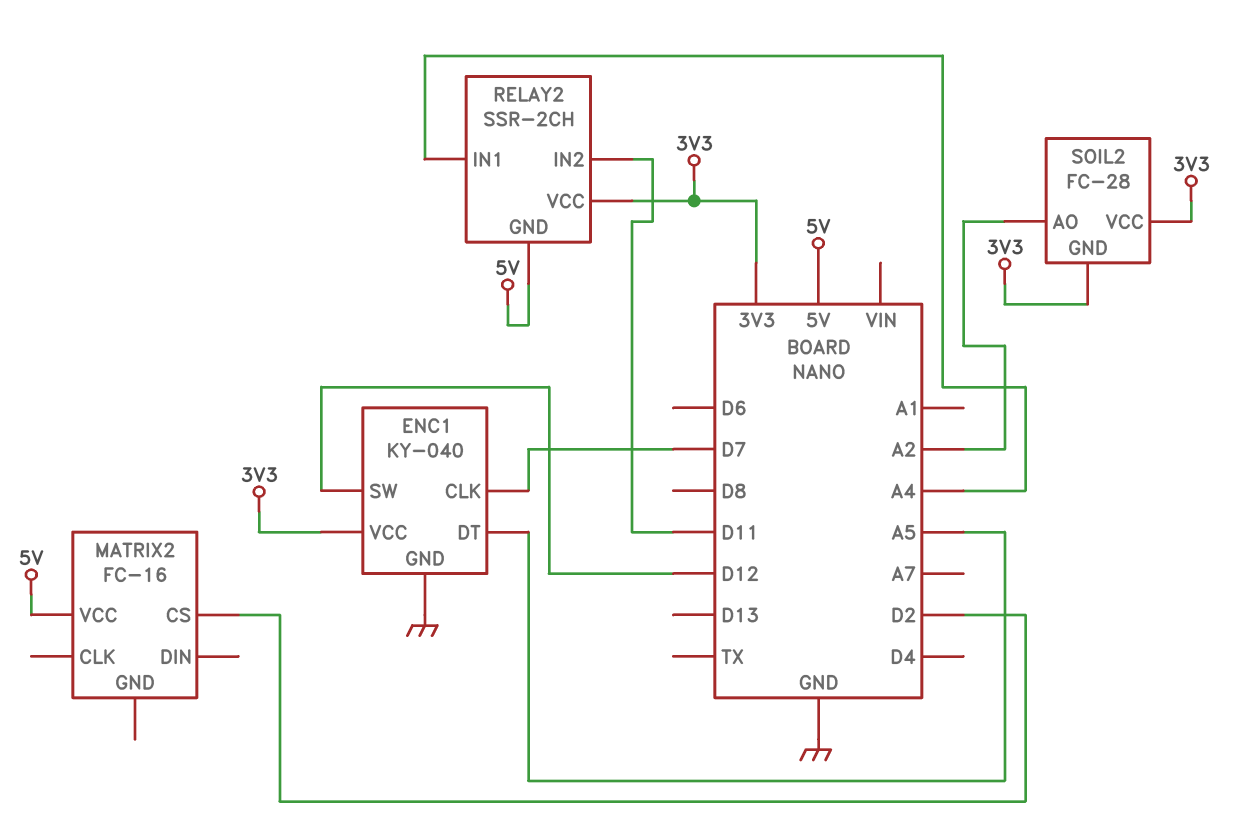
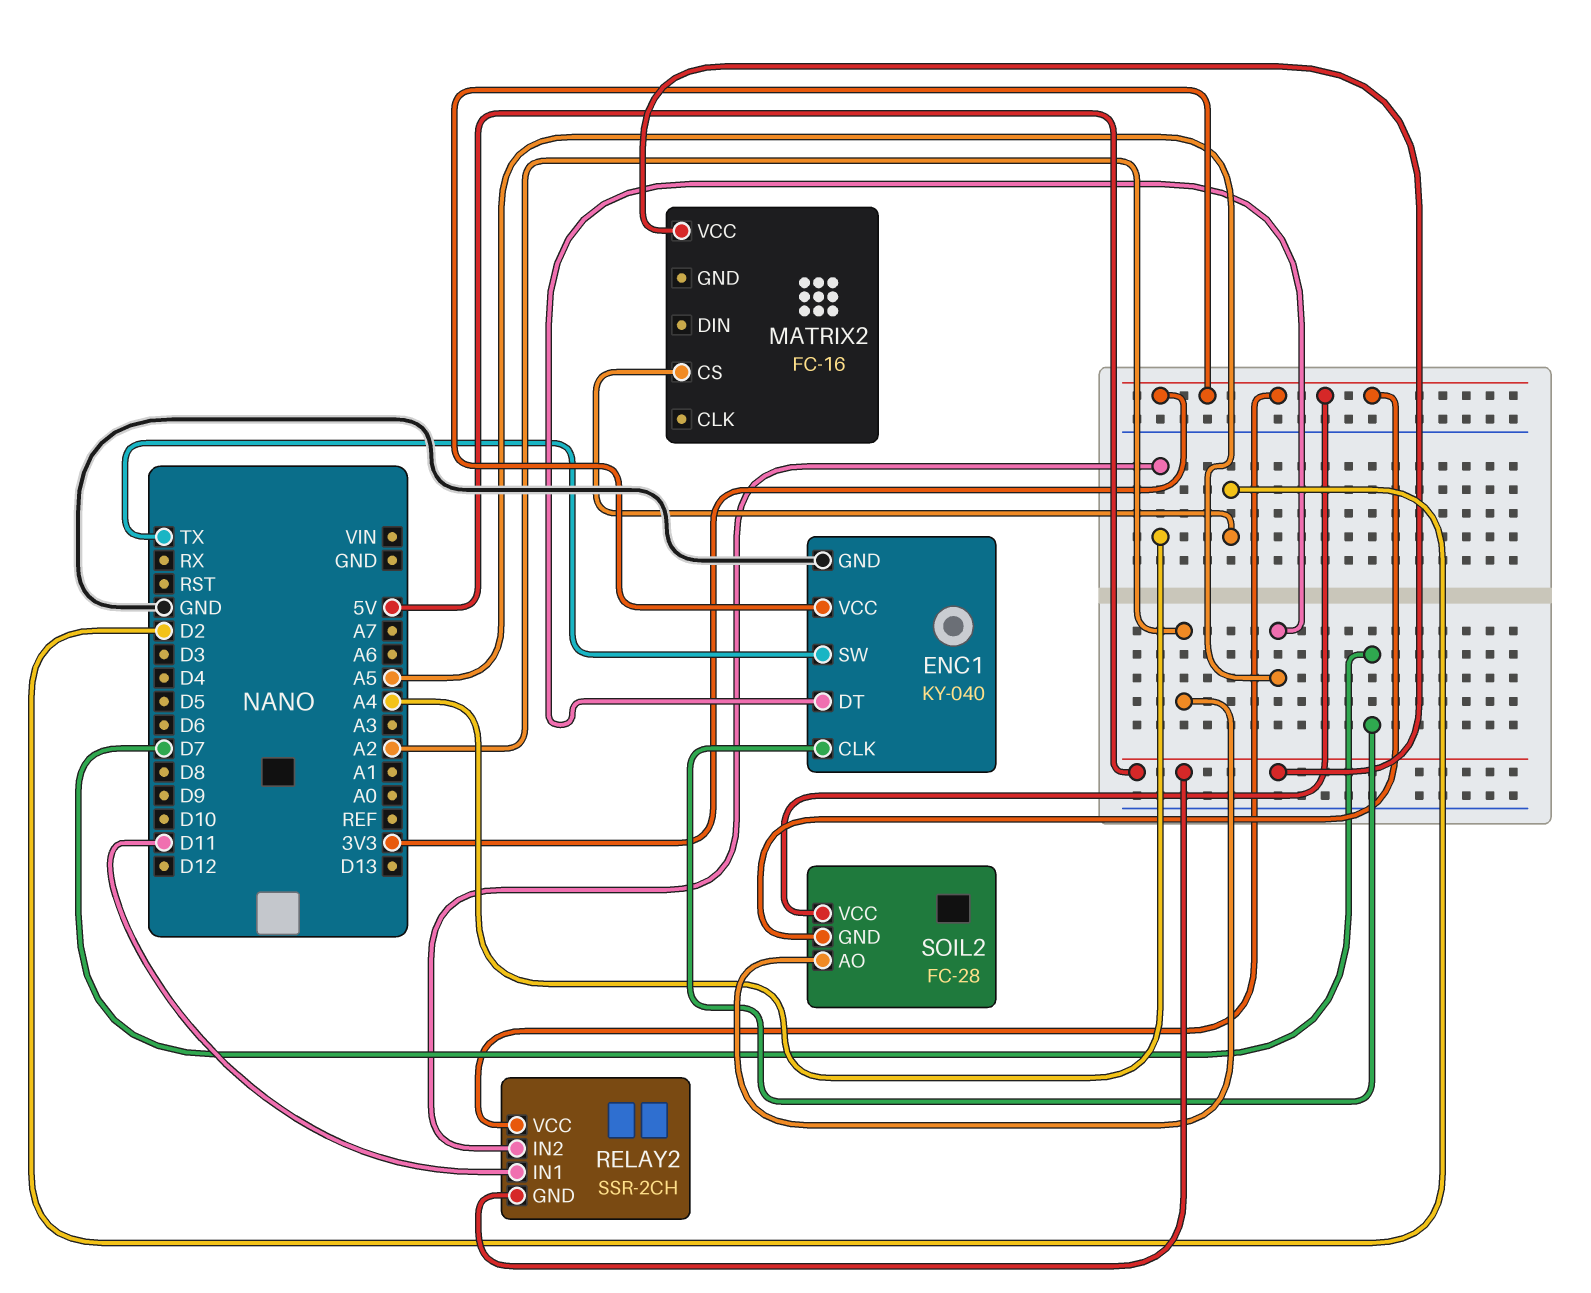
ENC1 pin SW: D12 -> TX
RELAY2 pin IN1: A4 -> D11
RELAY2 pin IN2: D11 -> A4

